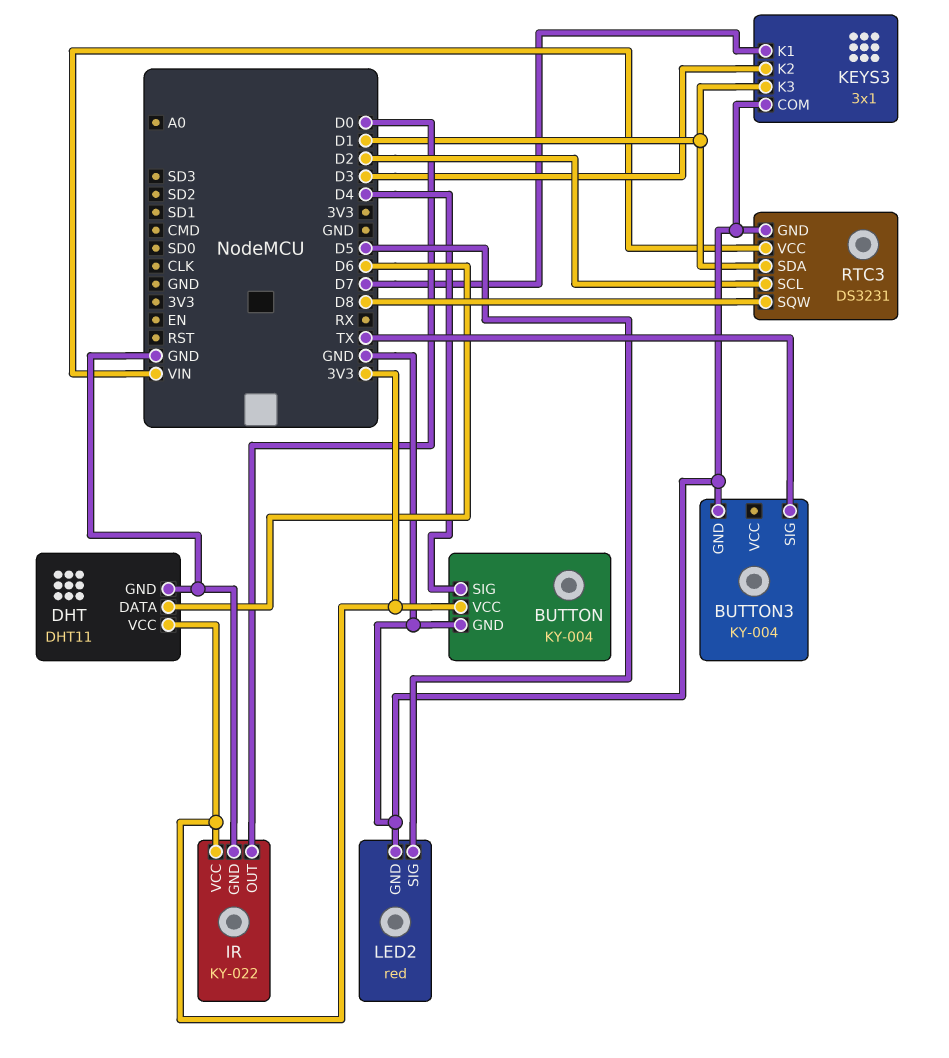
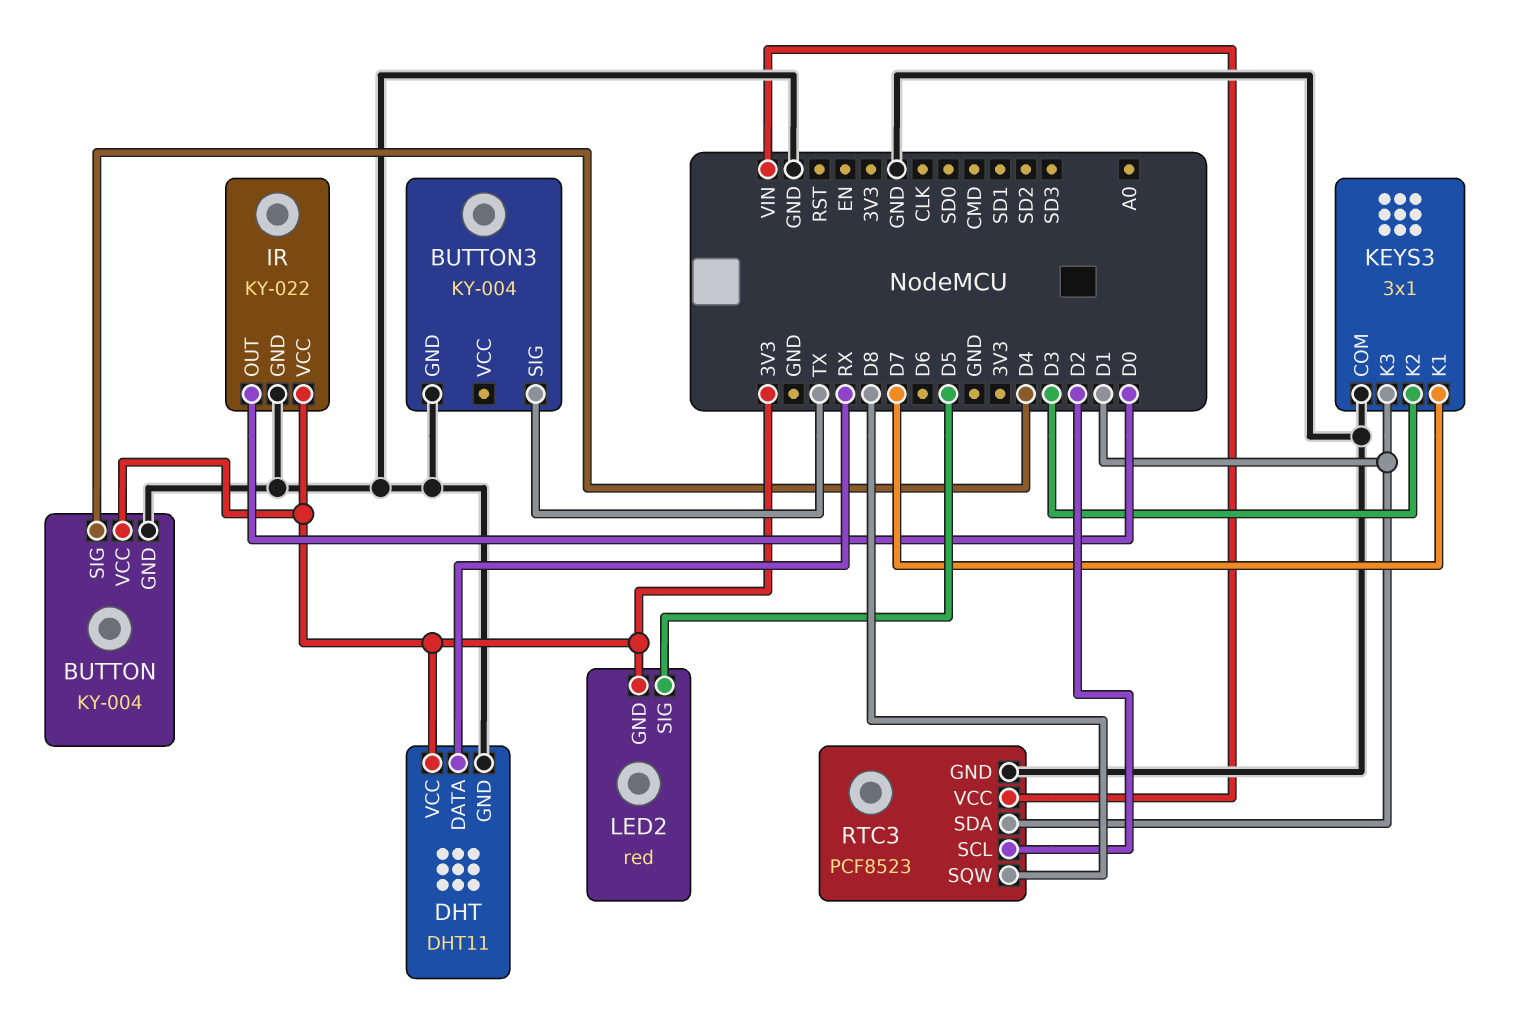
DHT pin DATA: D6 -> RX
LED2 pin GND: GND -> 3V3
RTC3: DS3231 -> PCF8523

